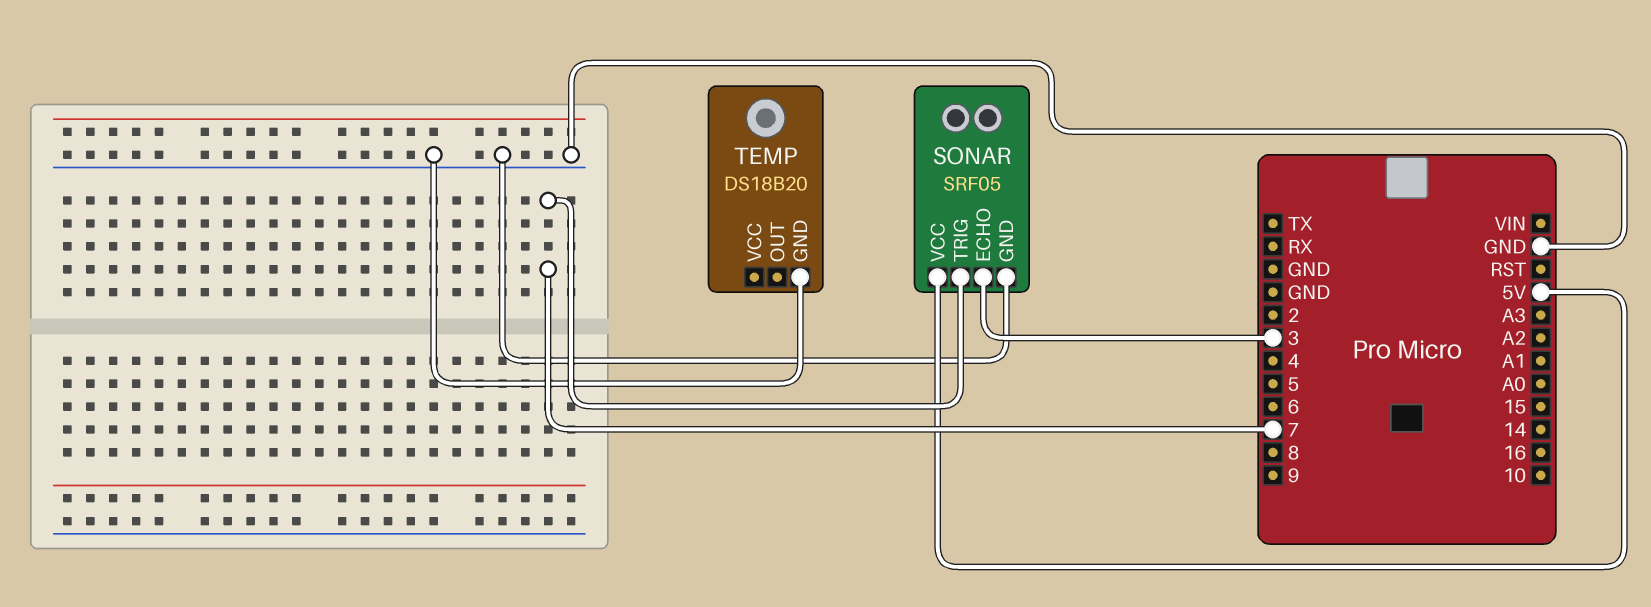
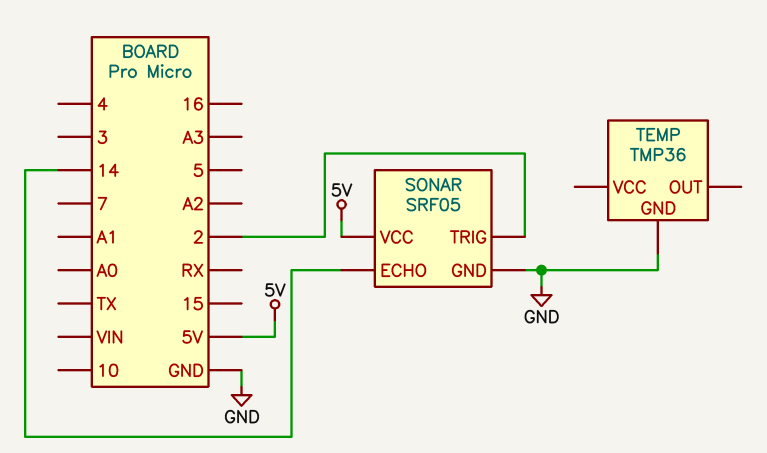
SONAR pin ECHO: 3 -> 14
SONAR pin TRIG: 7 -> 2
TEMP: DS18B20 -> TMP36

